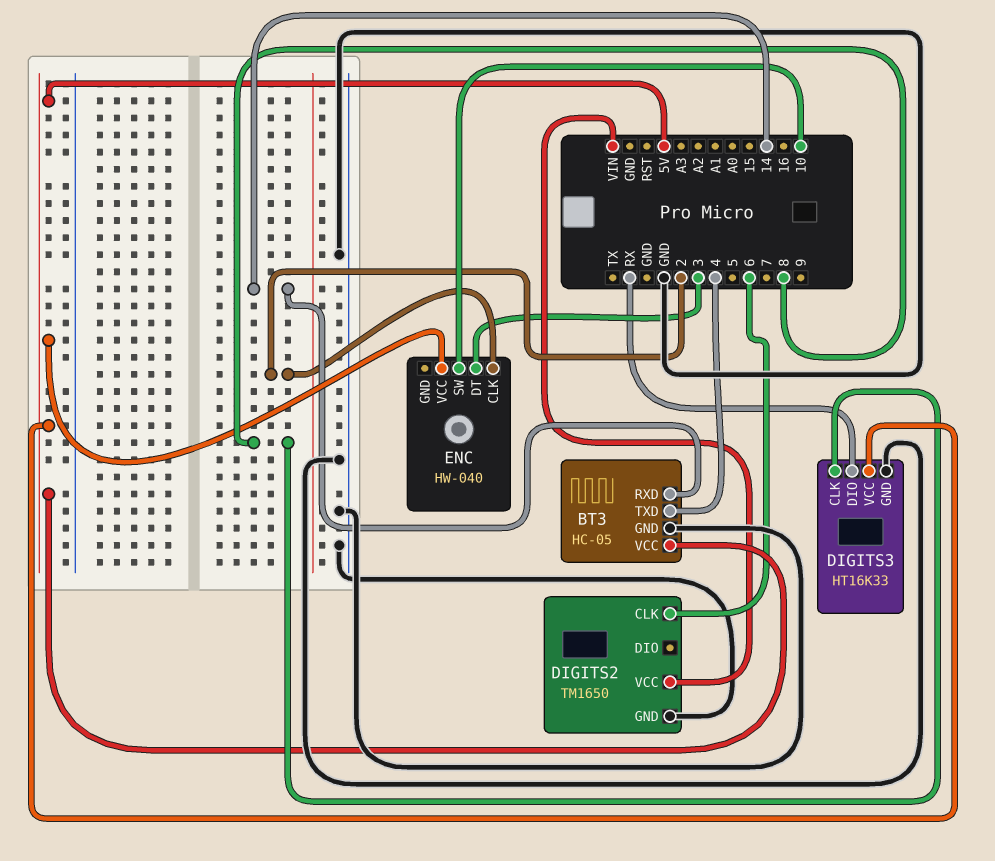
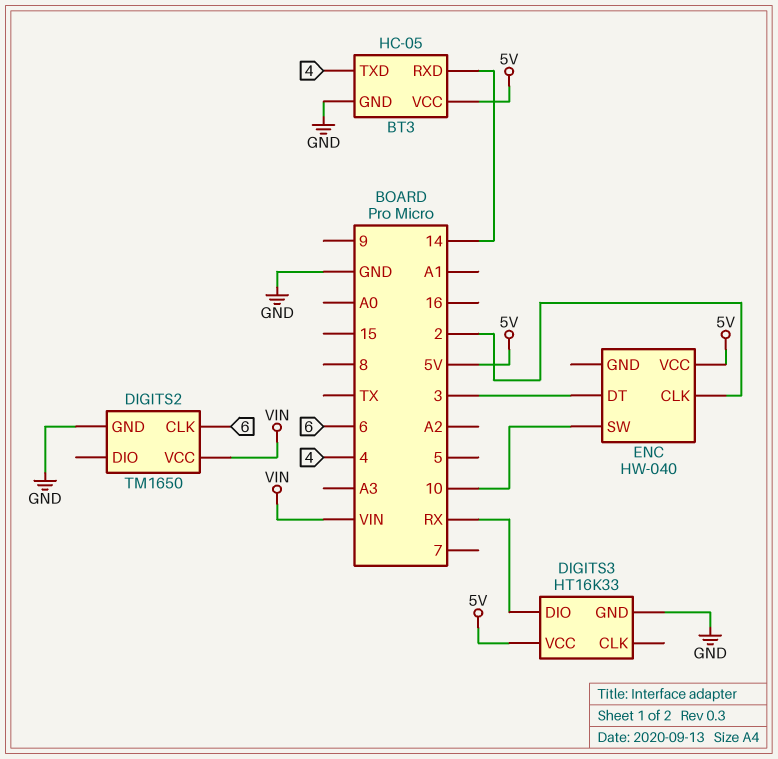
DIGITS3 pin CLK: 8 -> none

